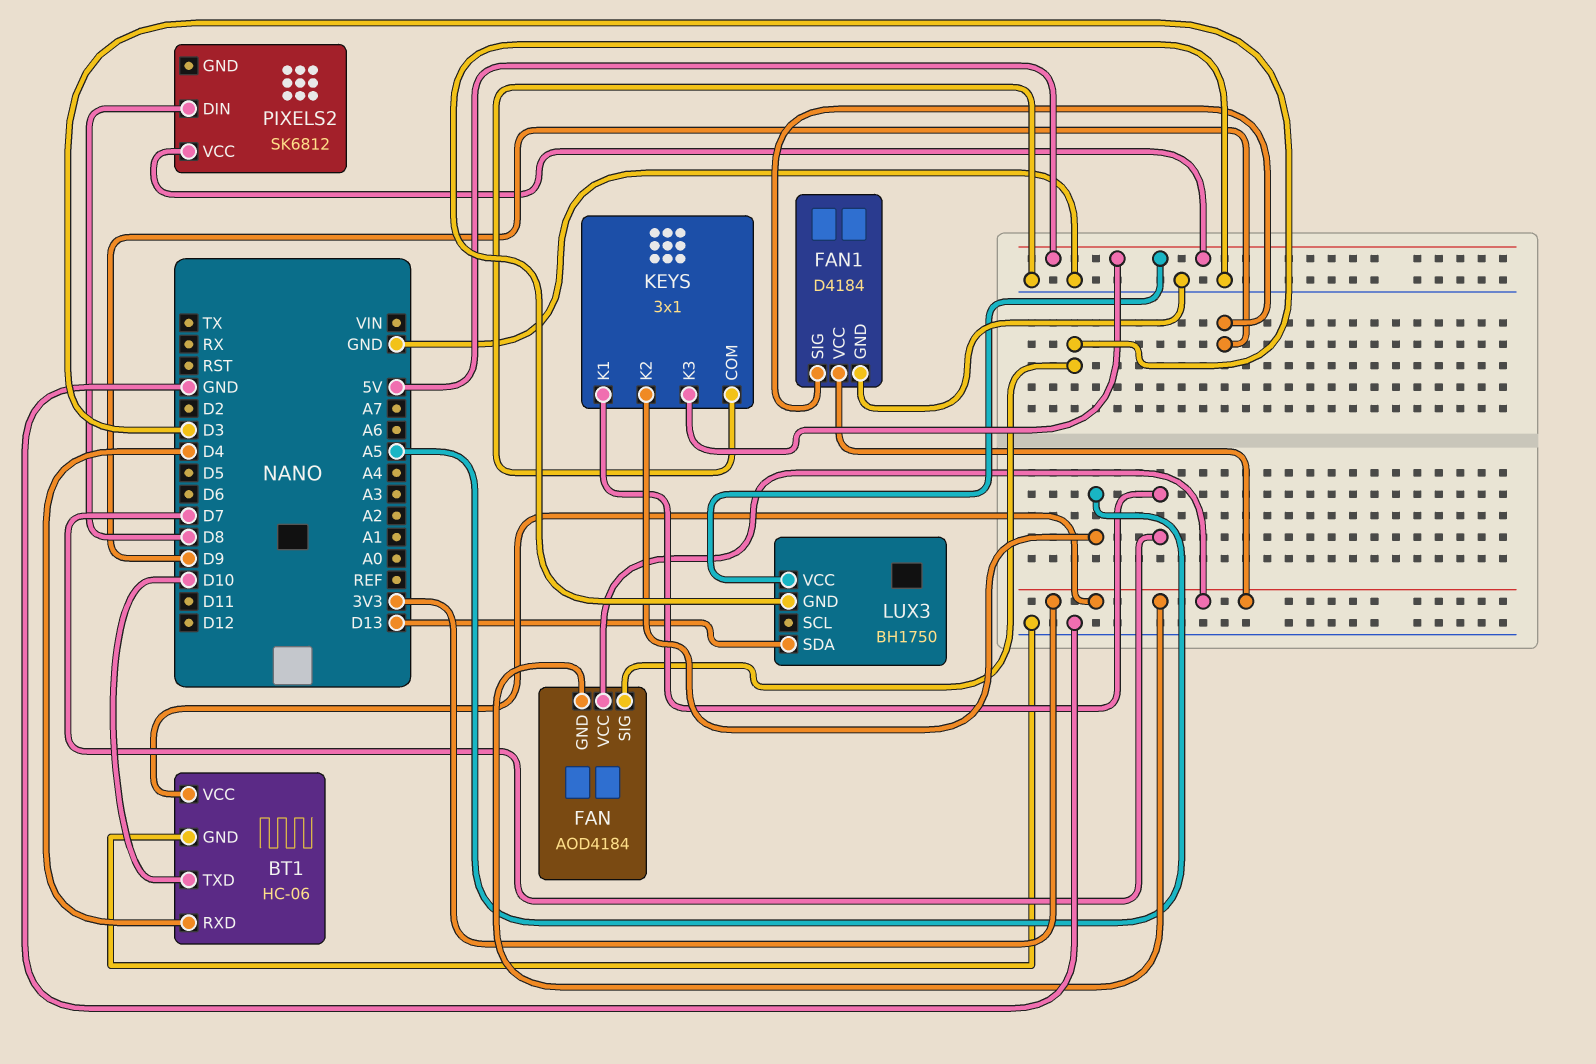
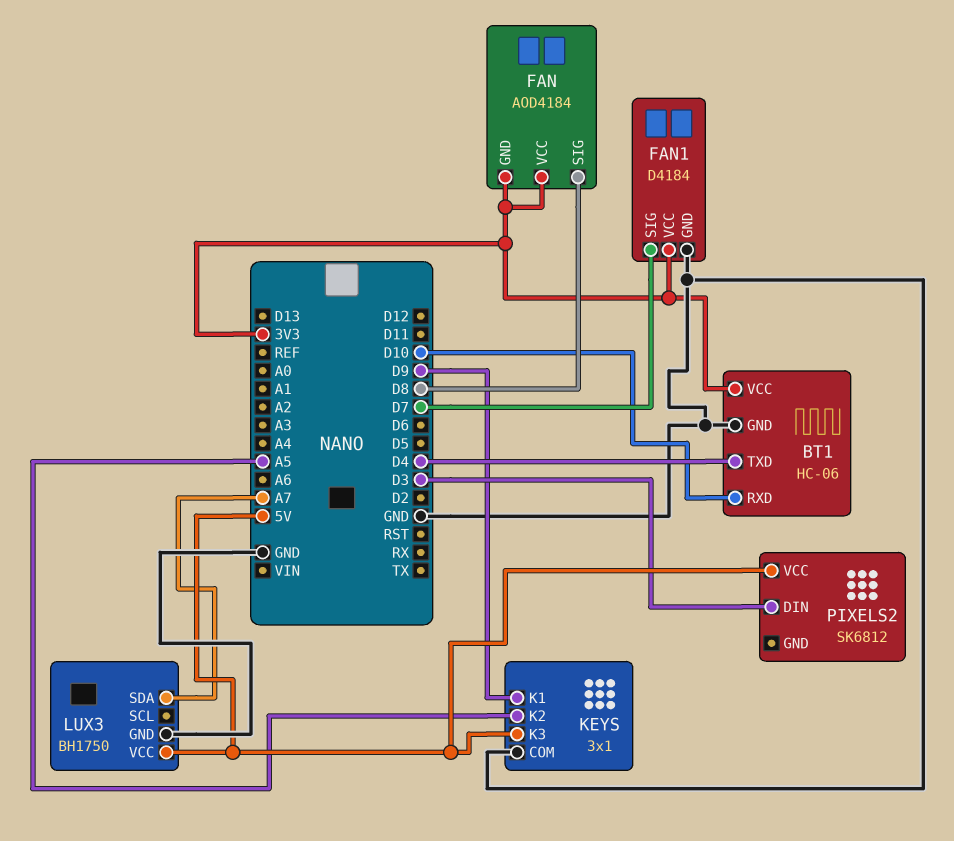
BT1 pin RXD: D4 -> D10
BT1 pin TXD: D10 -> D4
FAN pin SIG: D3 -> D8
FAN1 pin SIG: D9 -> D7
KEYS pin K1: D7 -> D9
LUX3 pin SDA: D13 -> A7
PIXELS2 pin DIN: D8 -> D3

